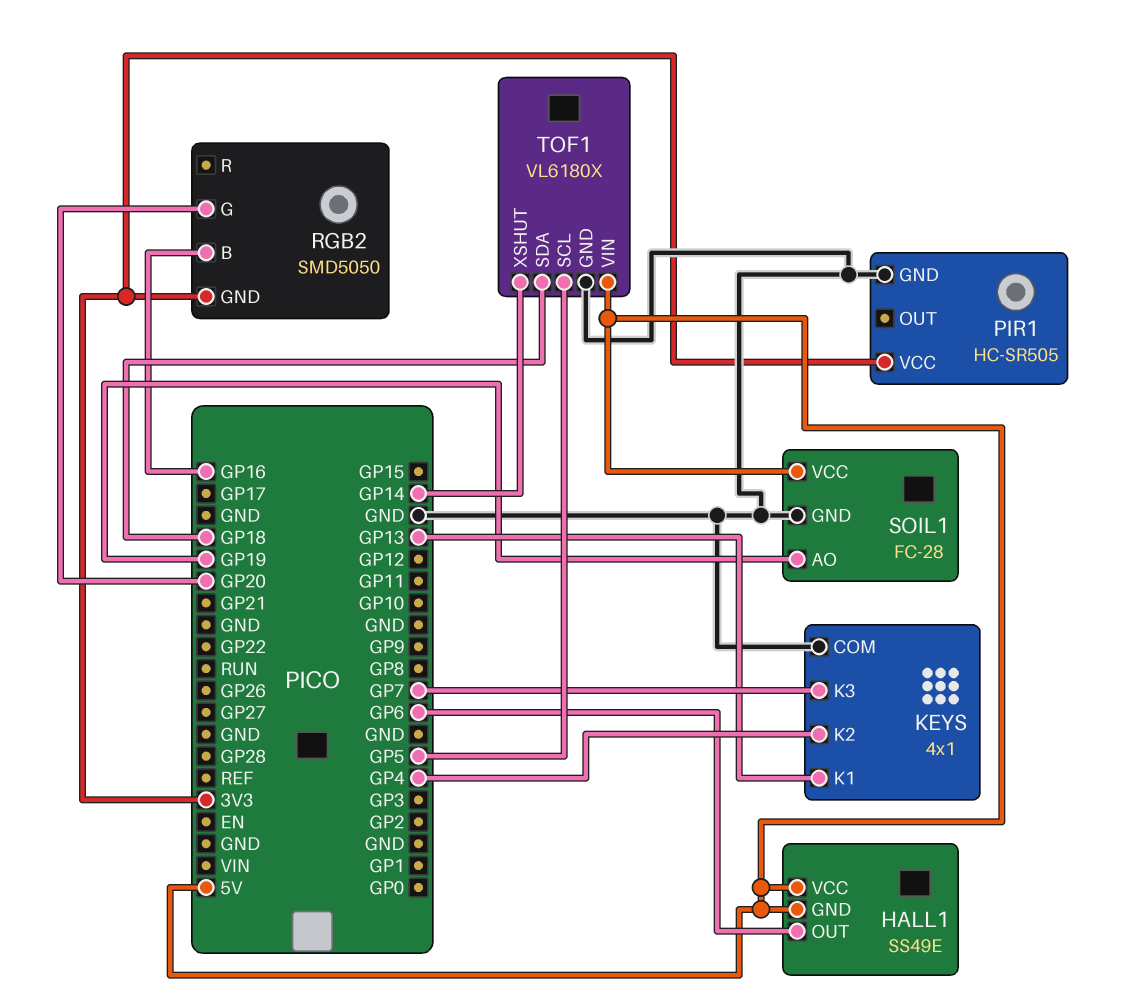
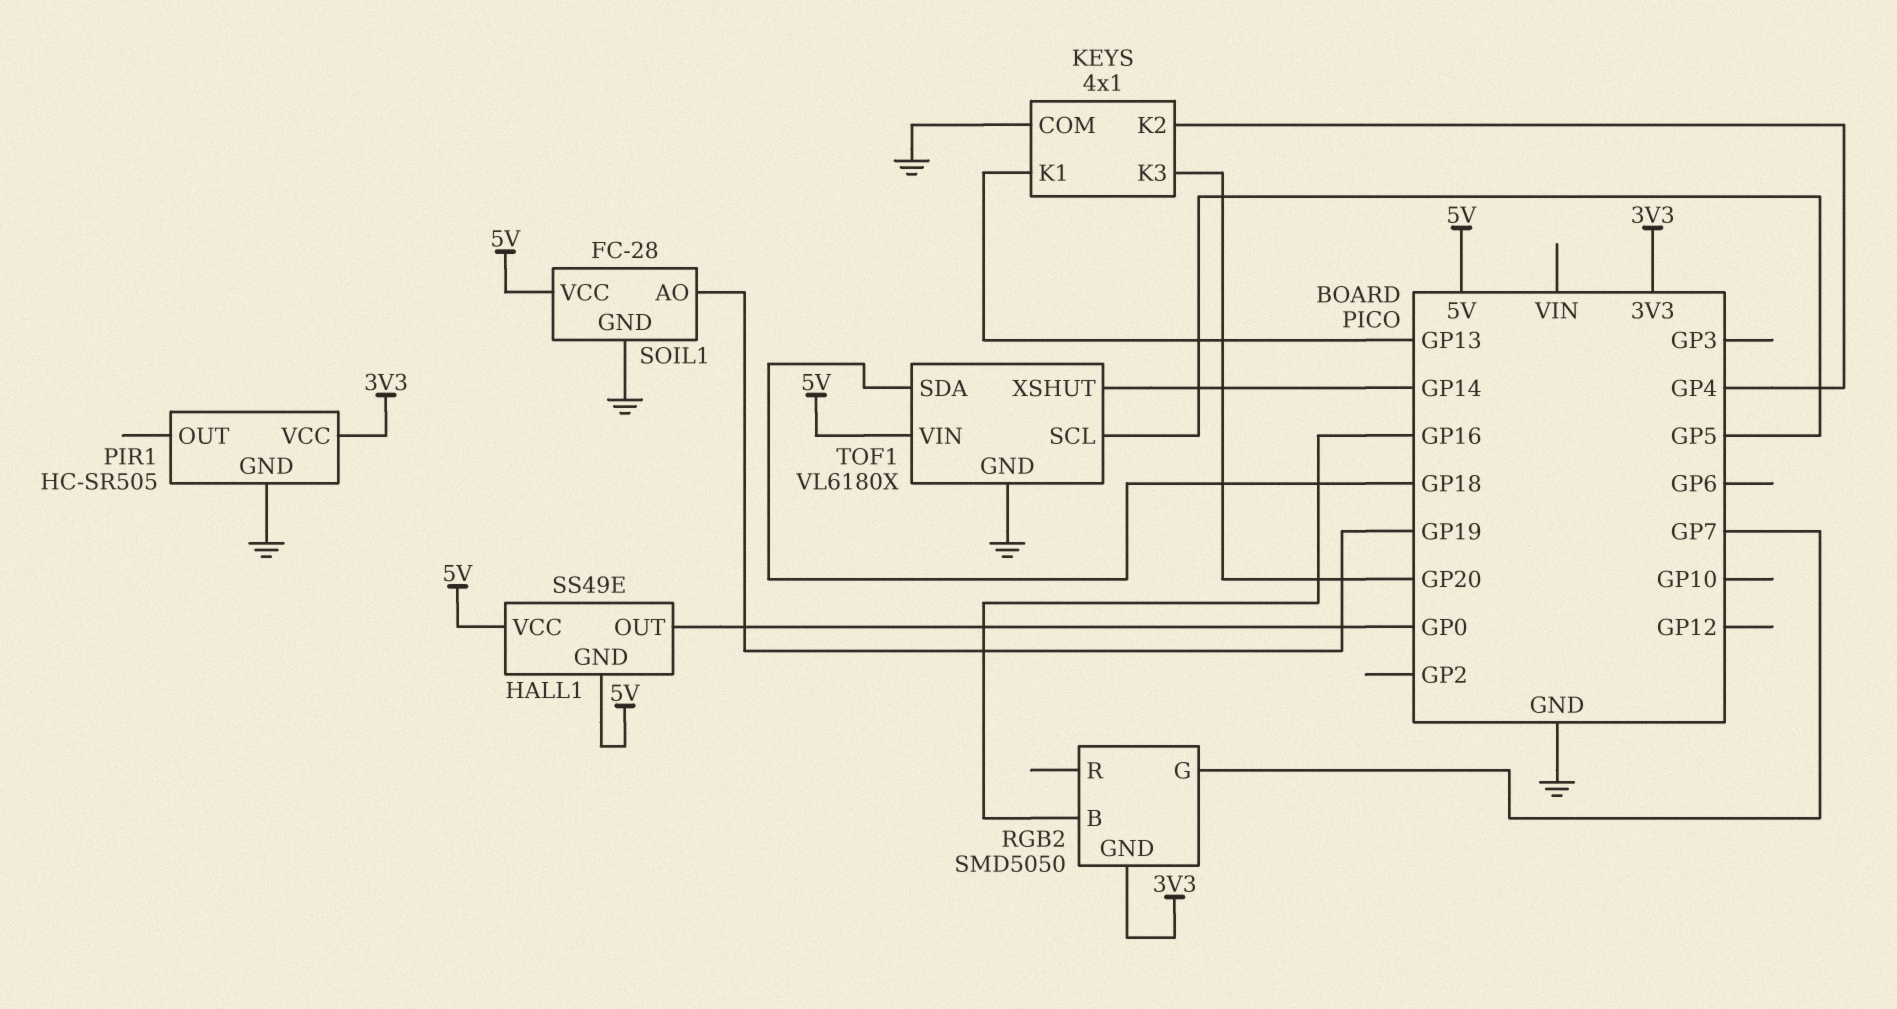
HALL1 pin OUT: GP6 -> GP0
KEYS pin K3: GP7 -> GP20
RGB2 pin G: GP20 -> GP7

